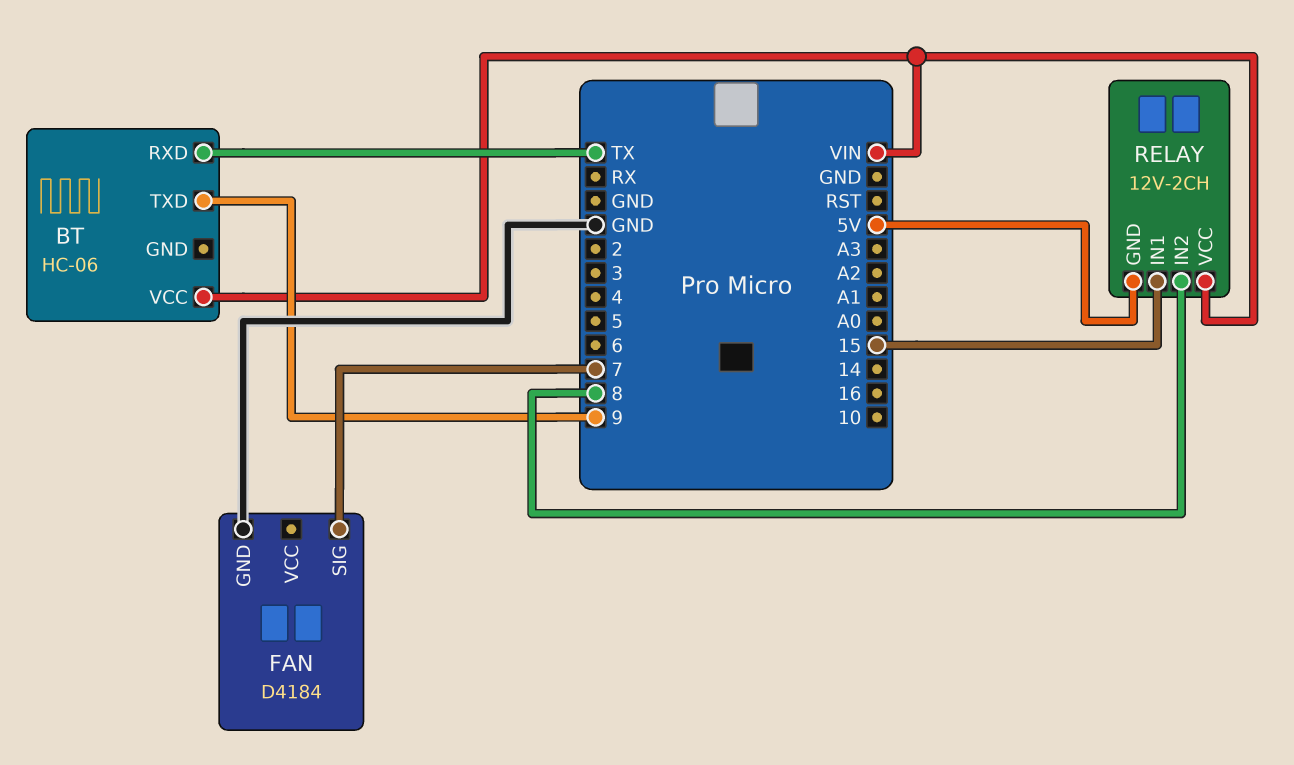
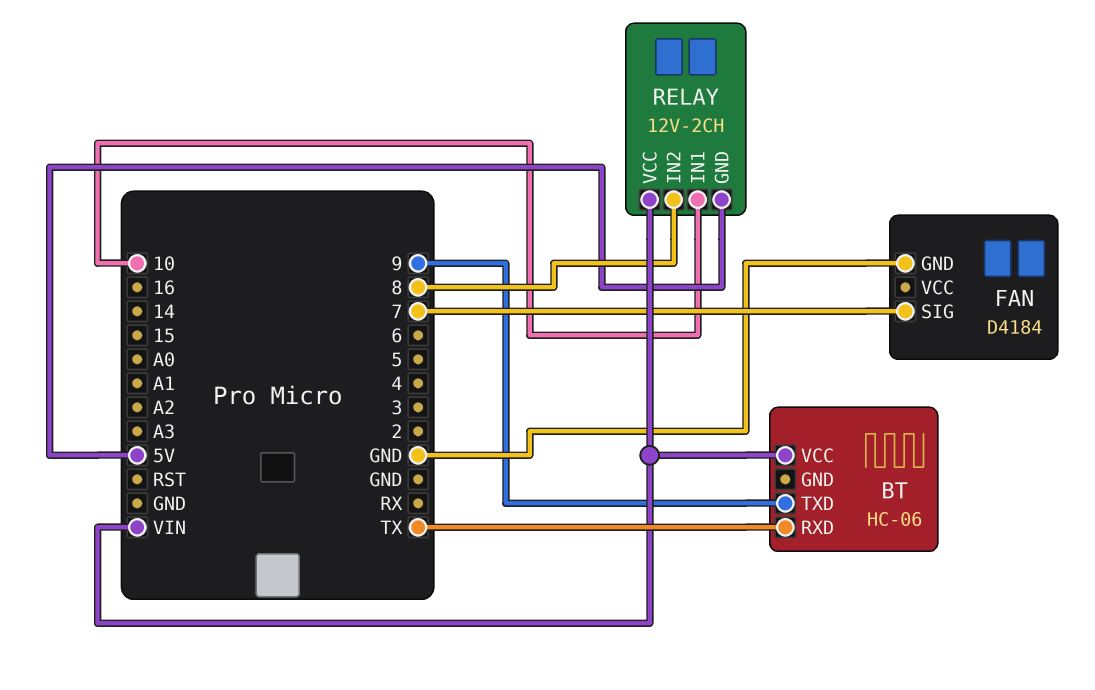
RELAY pin IN1: 15 -> 10

